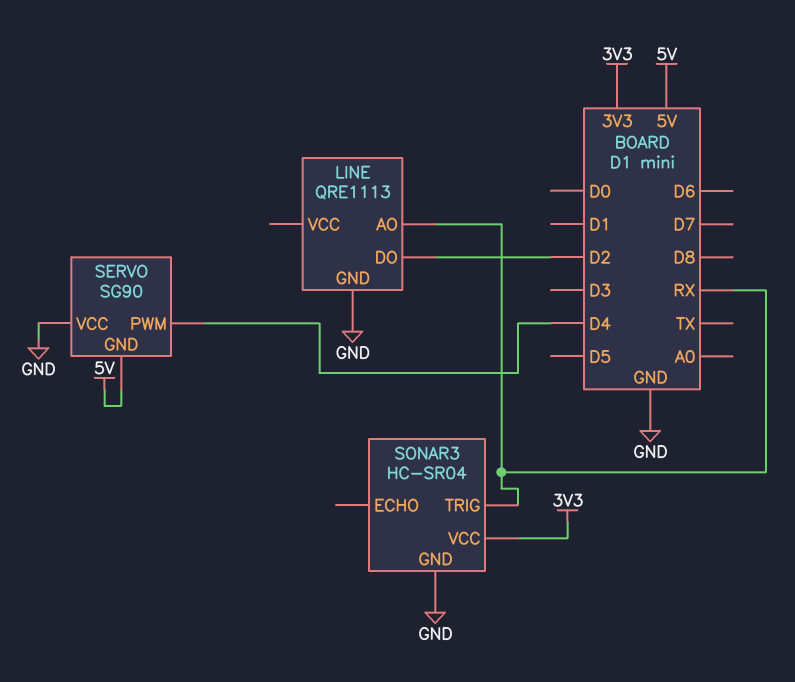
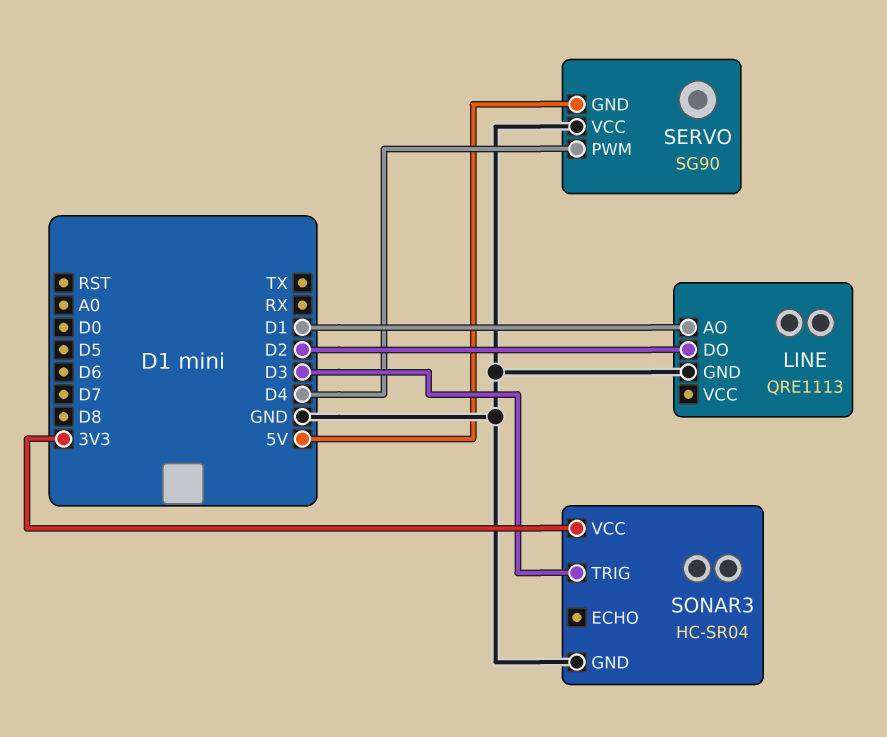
LINE pin AO: RX -> D1
SONAR3 pin TRIG: RX -> D3

